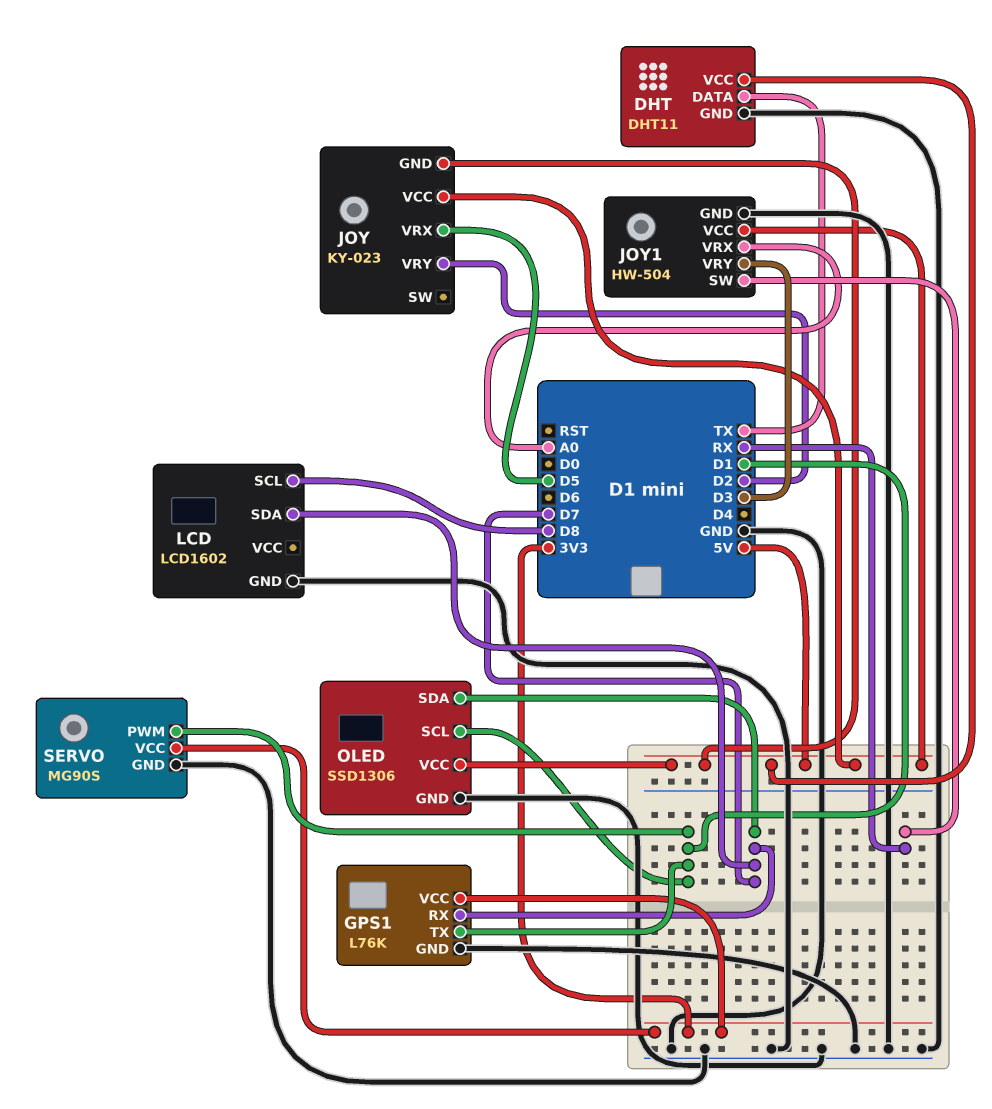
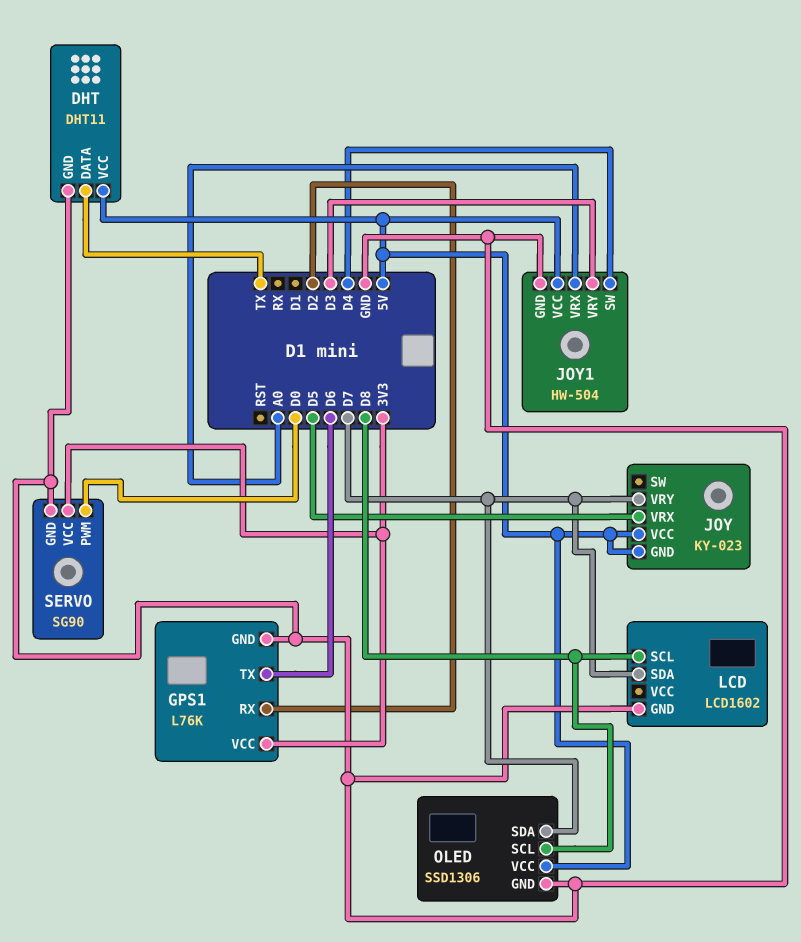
GPS1 pin RX: D7 -> D2
GPS1 pin TX: D1 -> D6
JOY pin VRY: D2 -> D7
JOY1 pin SW: RX -> D4
OLED pin SCL: D1 -> D8
SERVO: MG90S -> SG90
SERVO pin PWM: D1 -> D0

